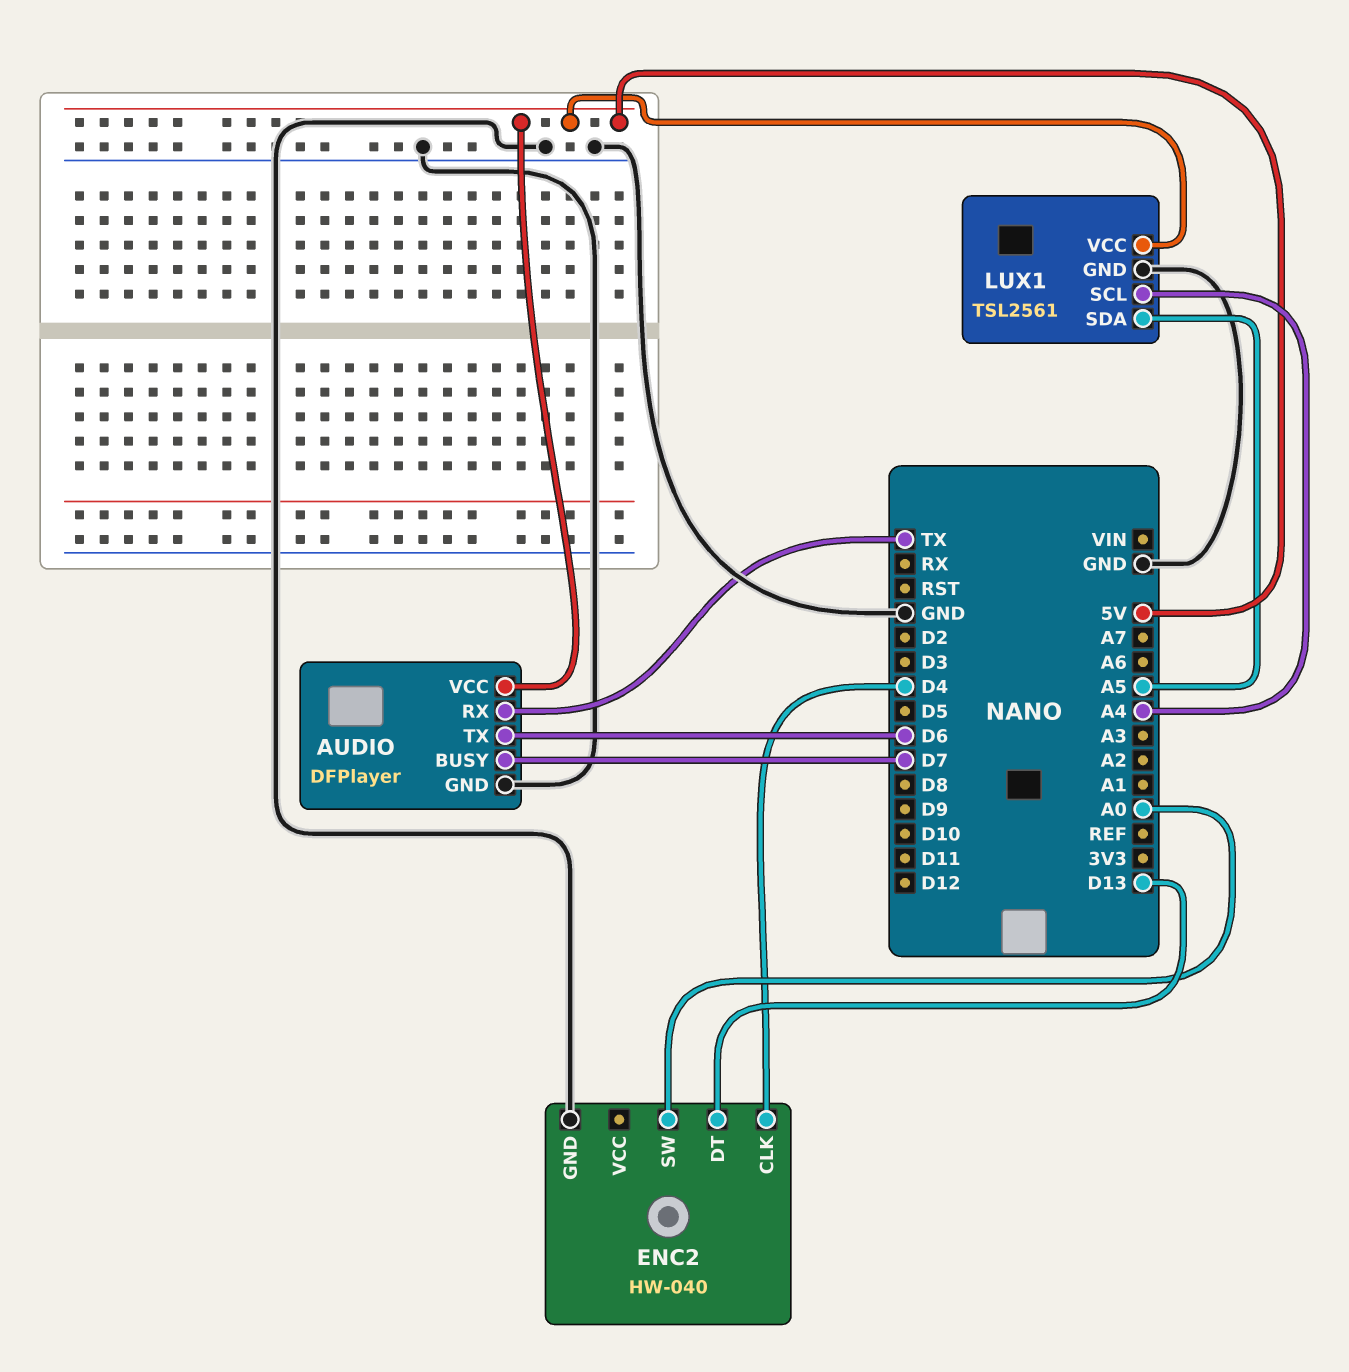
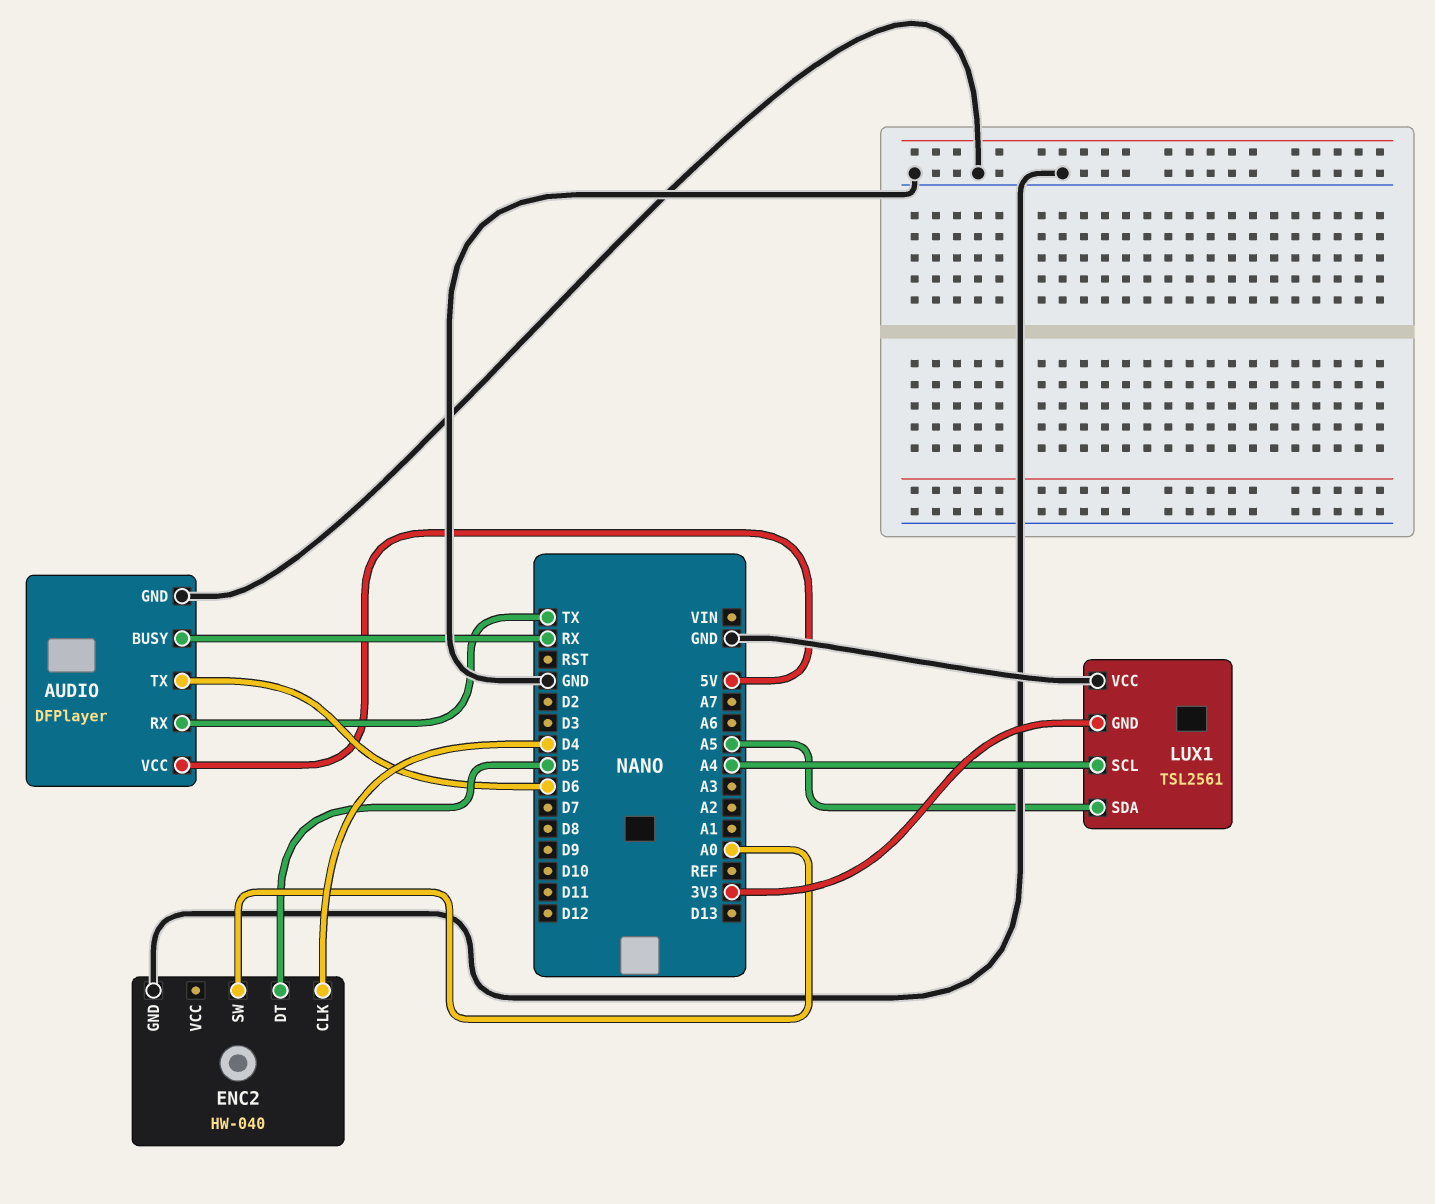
AUDIO pin BUSY: D7 -> RX
ENC2 pin DT: D13 -> D5
LUX1 pin GND: GND -> 3V3
LUX1 pin VCC: 5V -> GND

